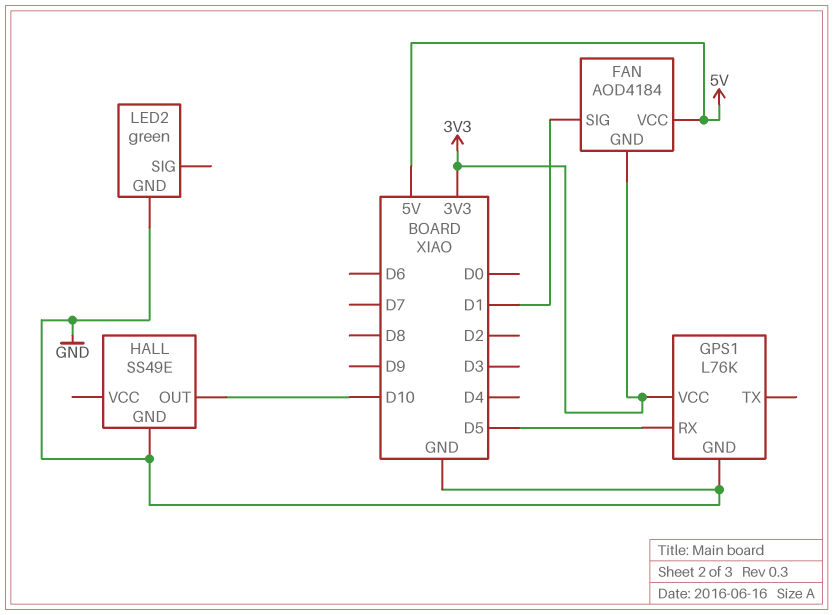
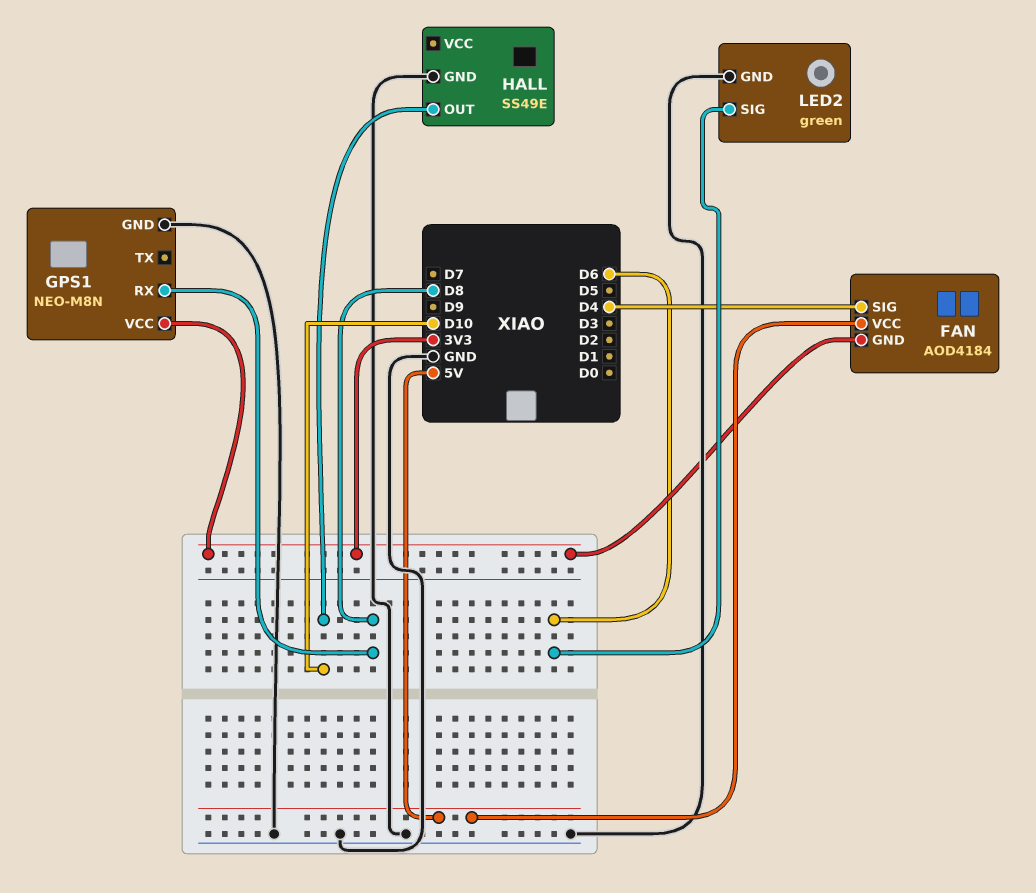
FAN pin SIG: D1 -> D4
GPS1: L76K -> NEO-M8N
GPS1 pin RX: D5 -> D8
LED2 pin SIG: none -> D6

